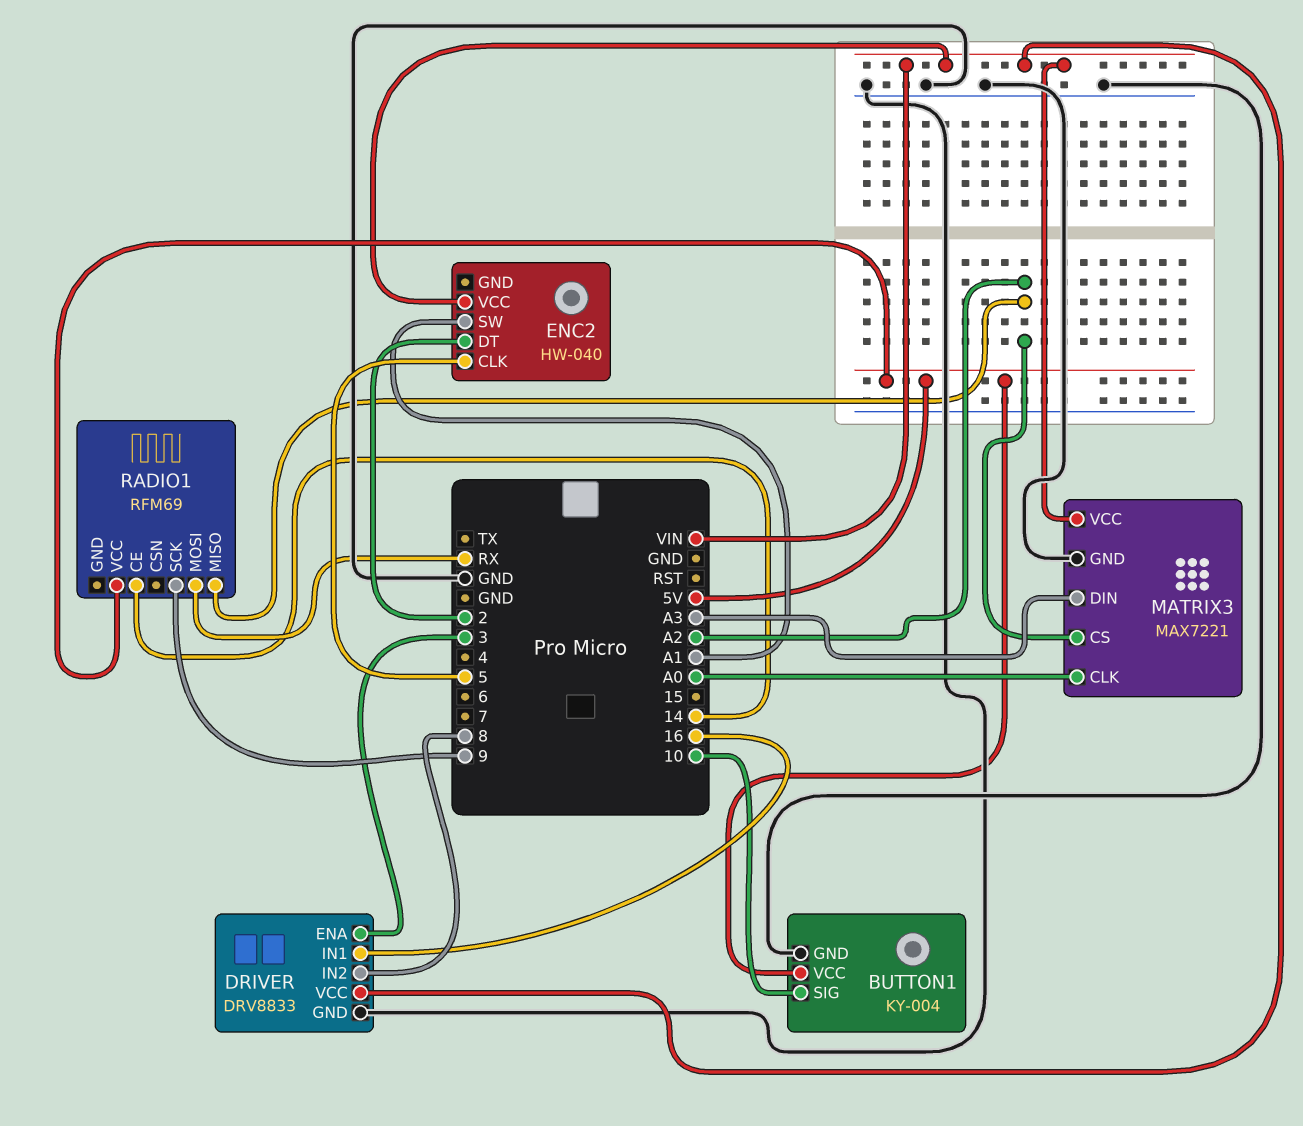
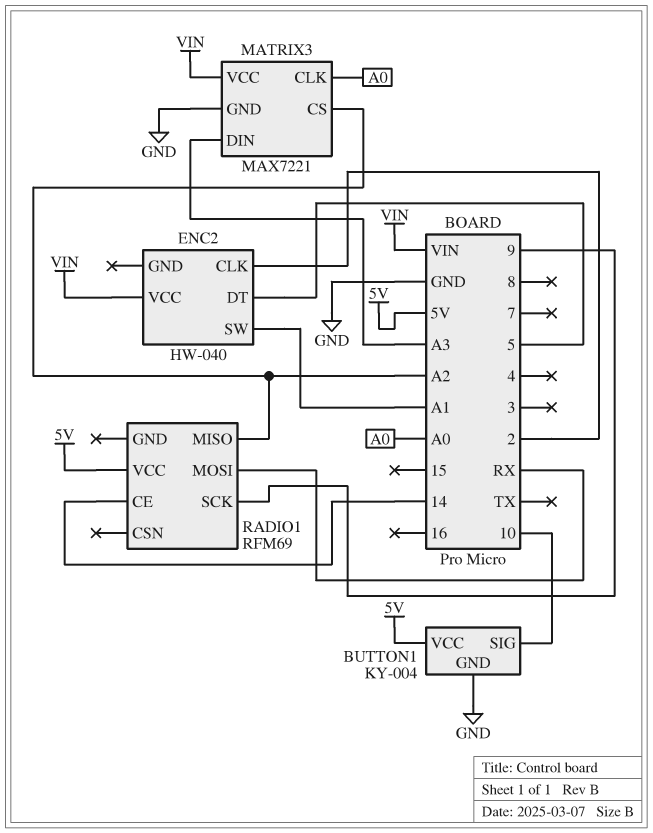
DRIVER: DRV8833 -> none
DRIVER pin ENA: 3 -> none
DRIVER pin GND: GND -> none
DRIVER pin IN1: 16 -> none
DRIVER pin IN2: 8 -> none
DRIVER pin VCC: VIN -> none
ENC2 pin CLK: 5 -> 2
ENC2 pin DT: 2 -> 5

